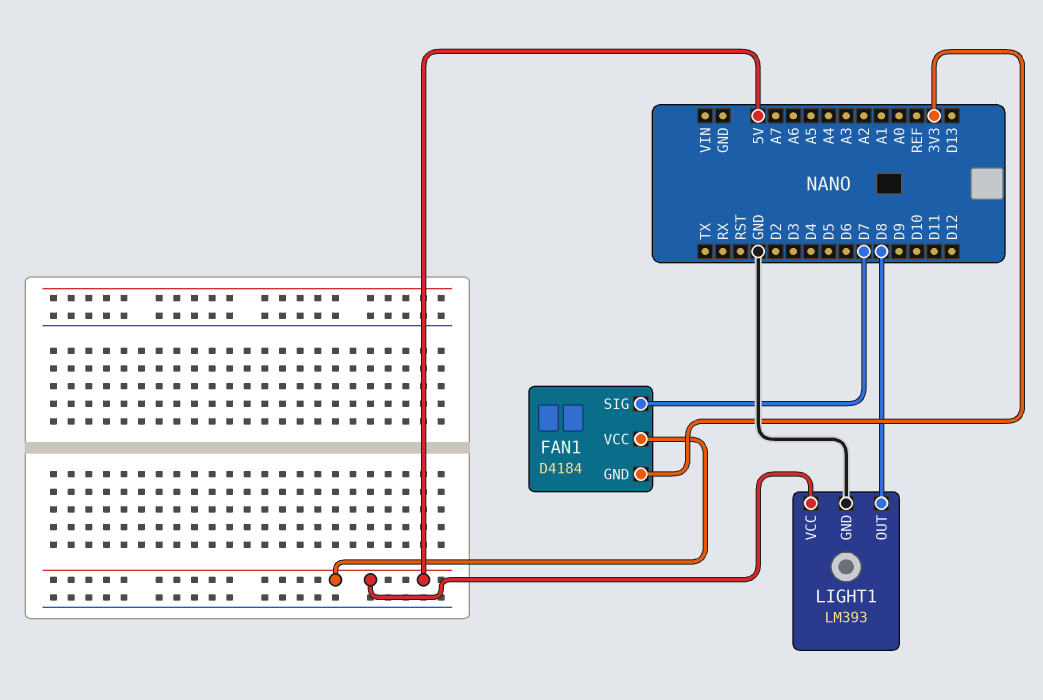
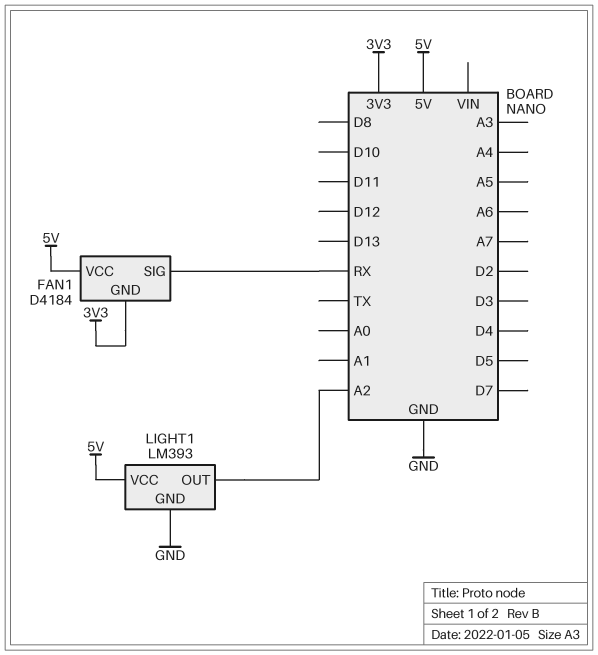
FAN1 pin SIG: D7 -> RX
LIGHT1 pin OUT: D8 -> A2

